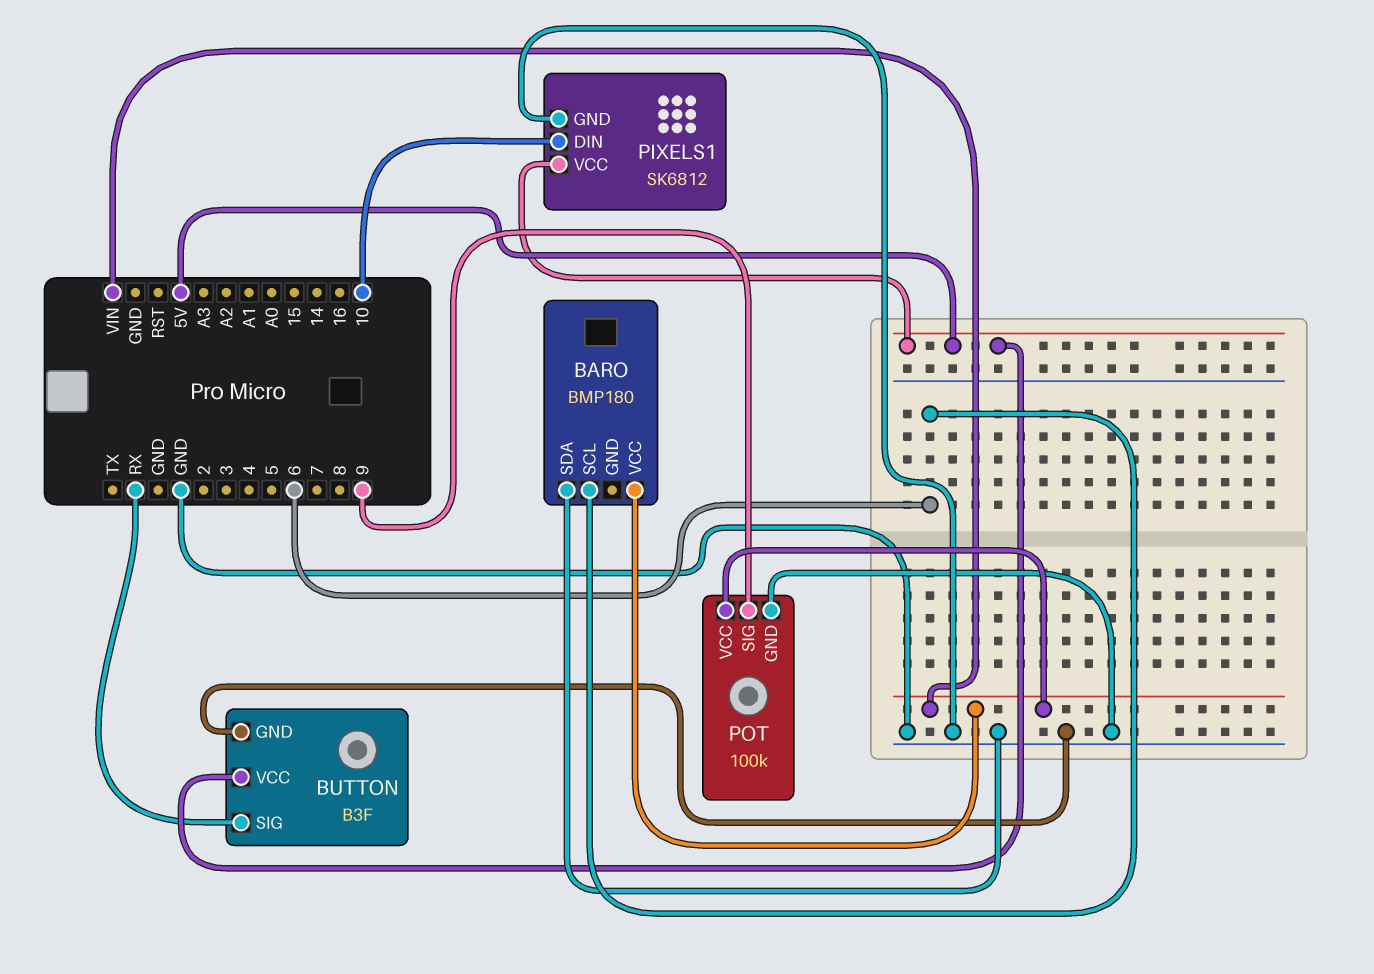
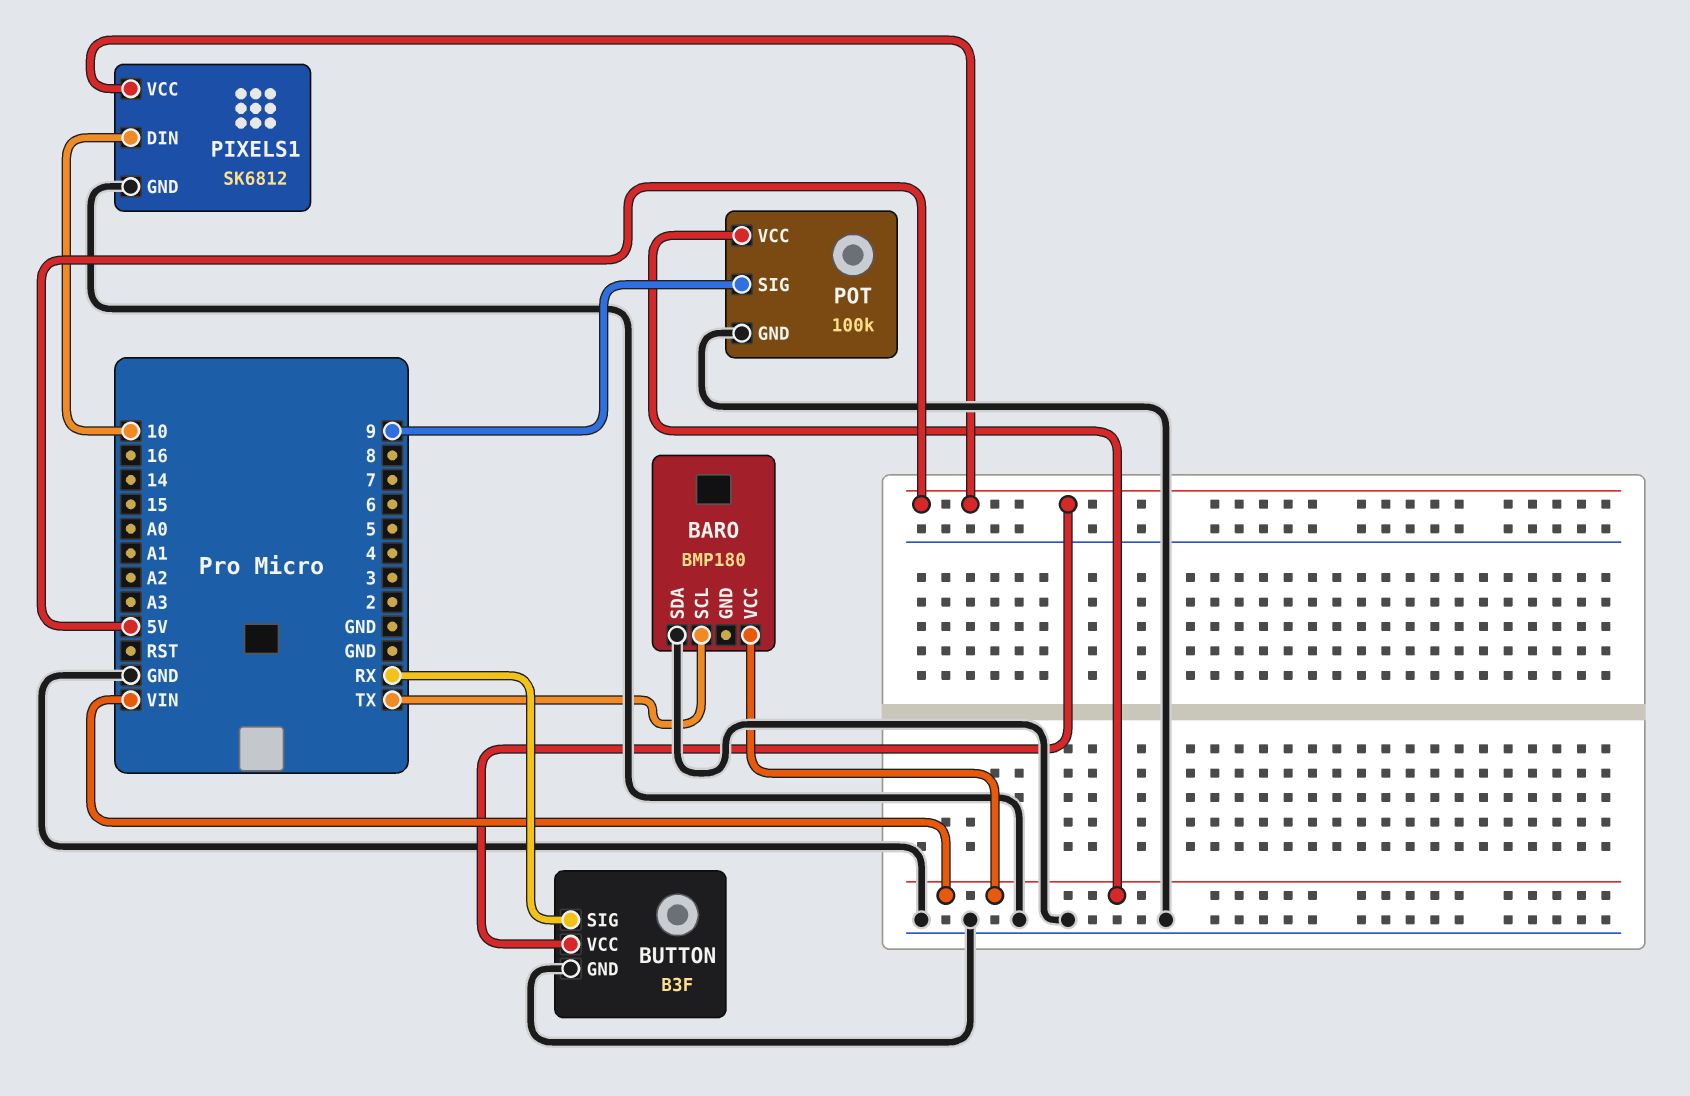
BARO pin SCL: 6 -> TX

